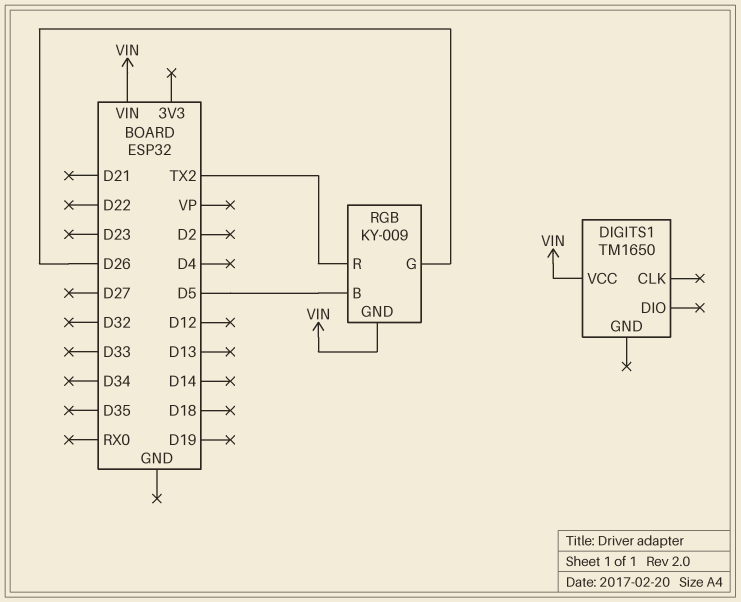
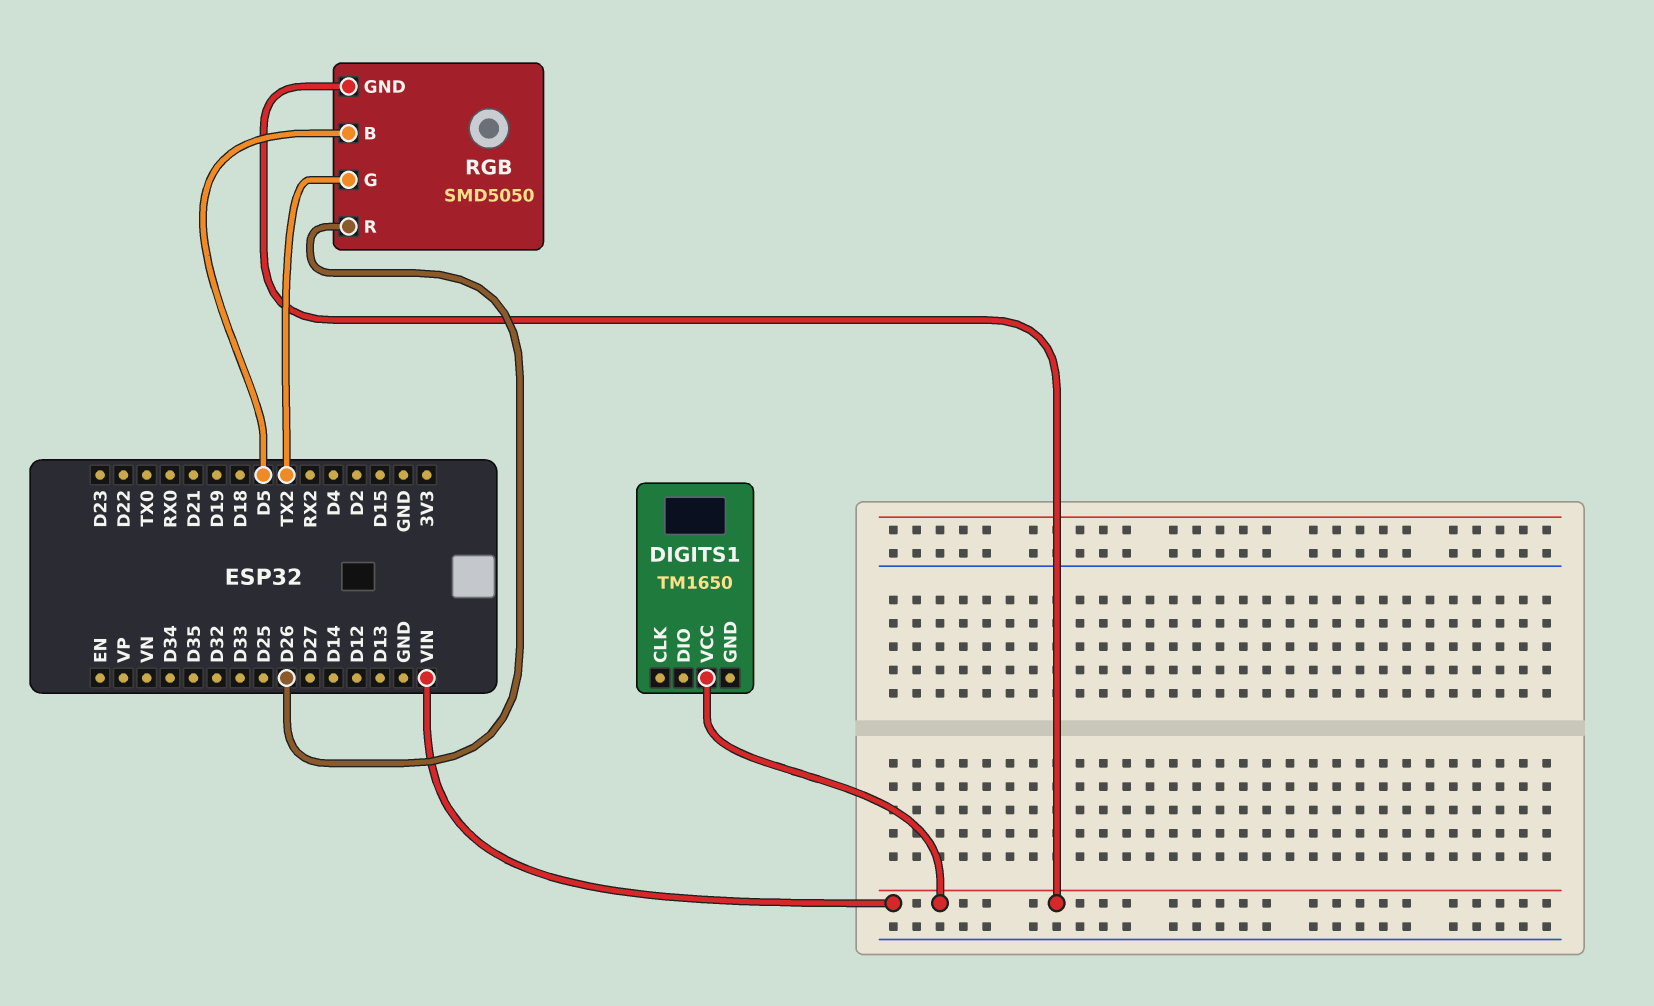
RGB: KY-009 -> SMD5050
RGB pin G: D26 -> TX2
RGB pin R: TX2 -> D26

